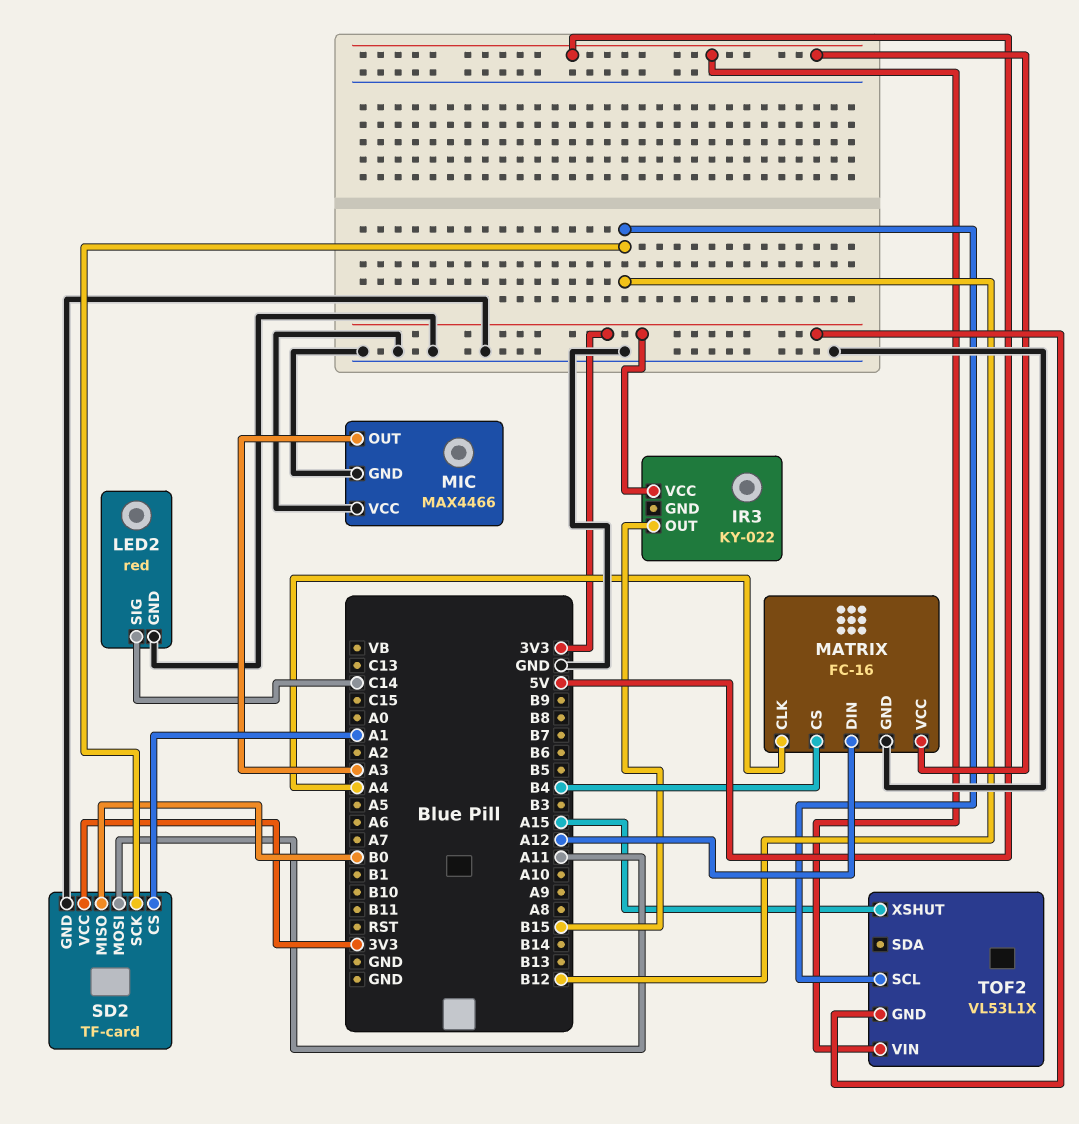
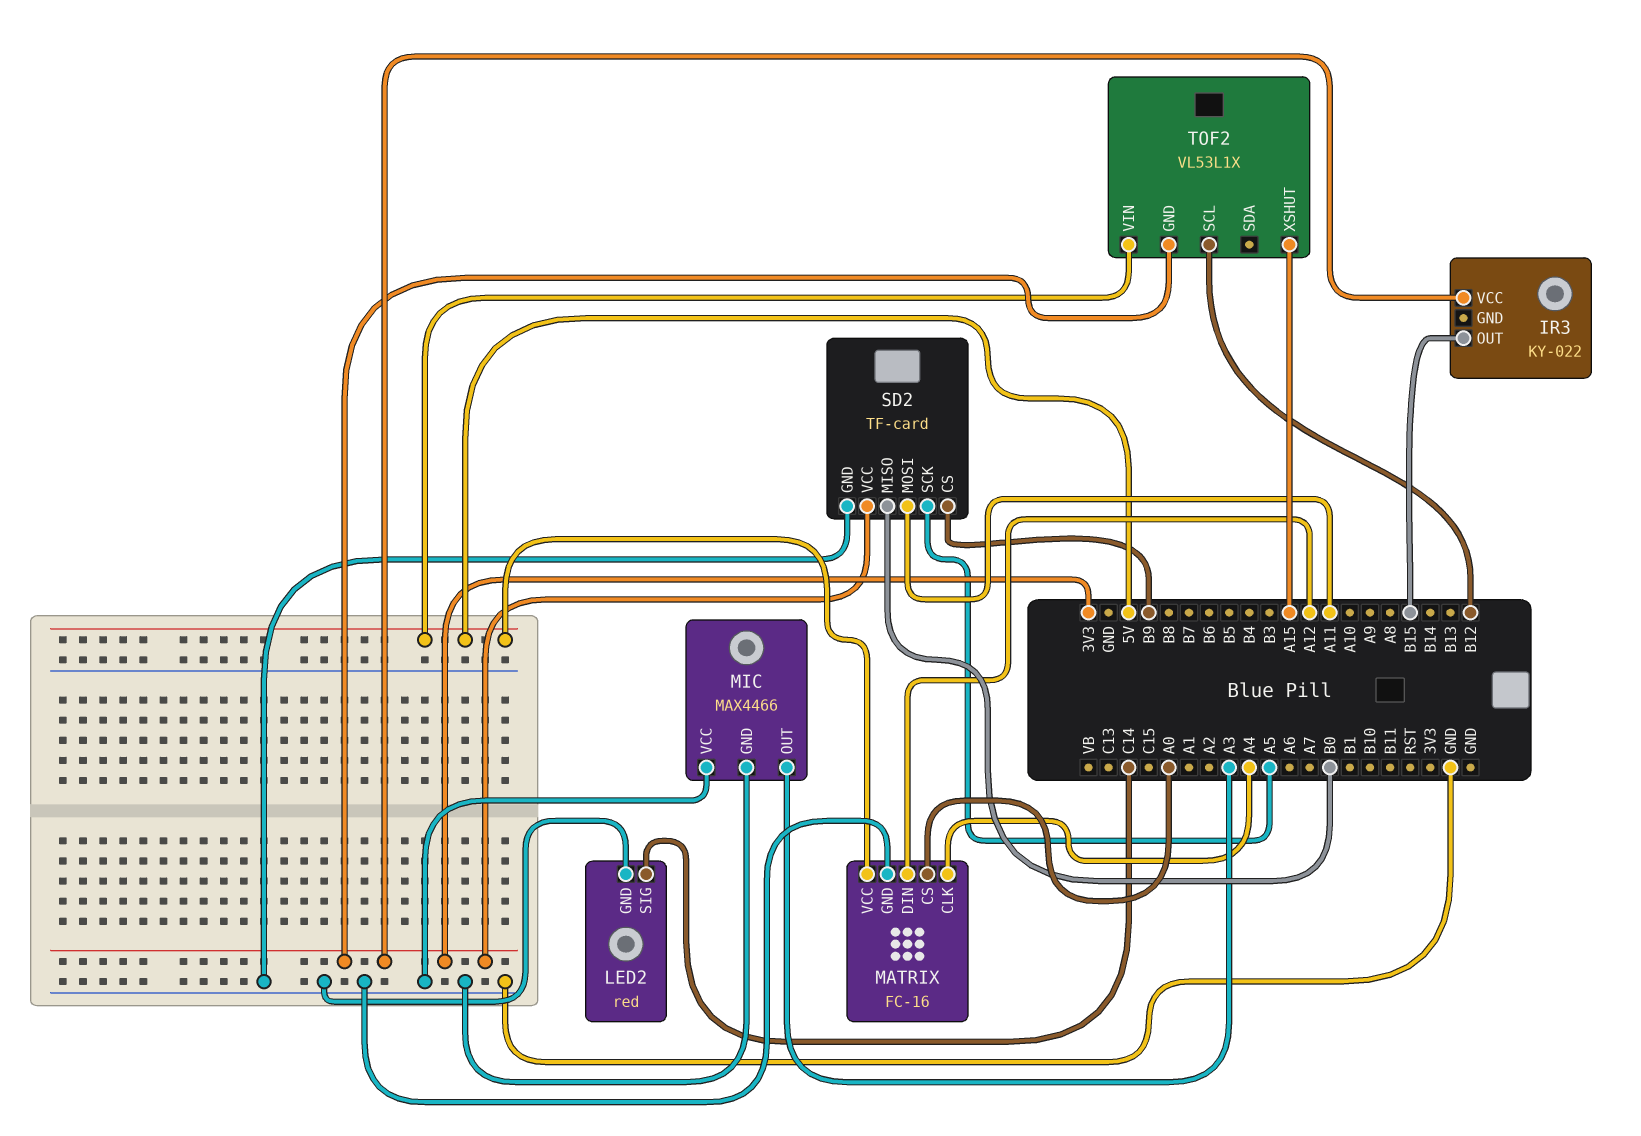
MATRIX pin CS: B4 -> A0
SD2 pin CS: A1 -> B9
SD2 pin SCK: B12 -> A5

